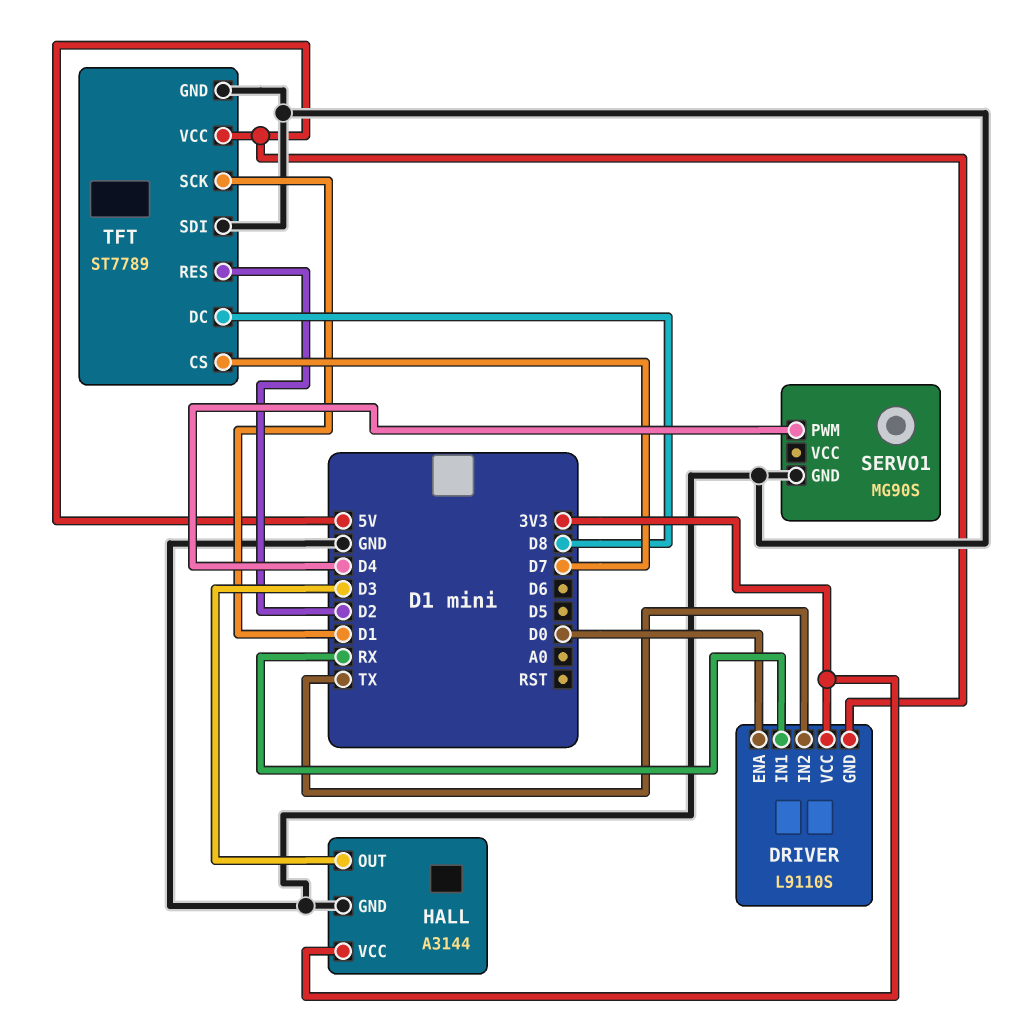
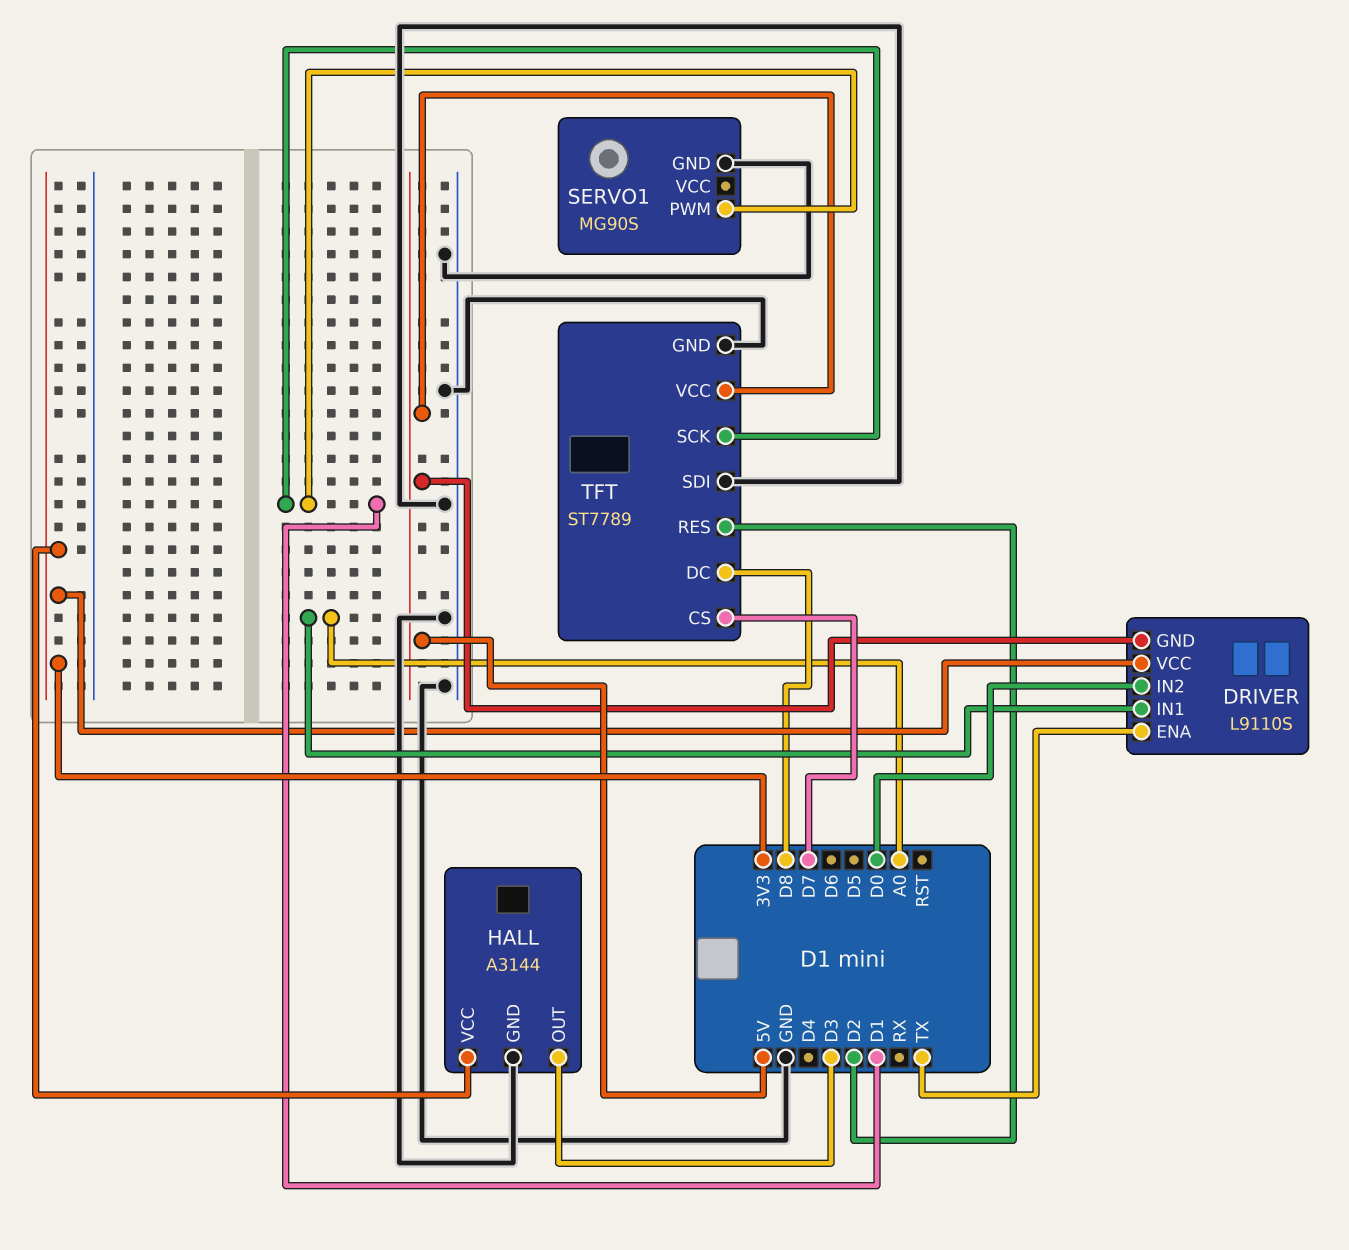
DRIVER pin ENA: D0 -> TX
DRIVER pin IN1: RX -> A0
DRIVER pin IN2: TX -> D0
SERVO1 pin PWM: D4 -> D1

